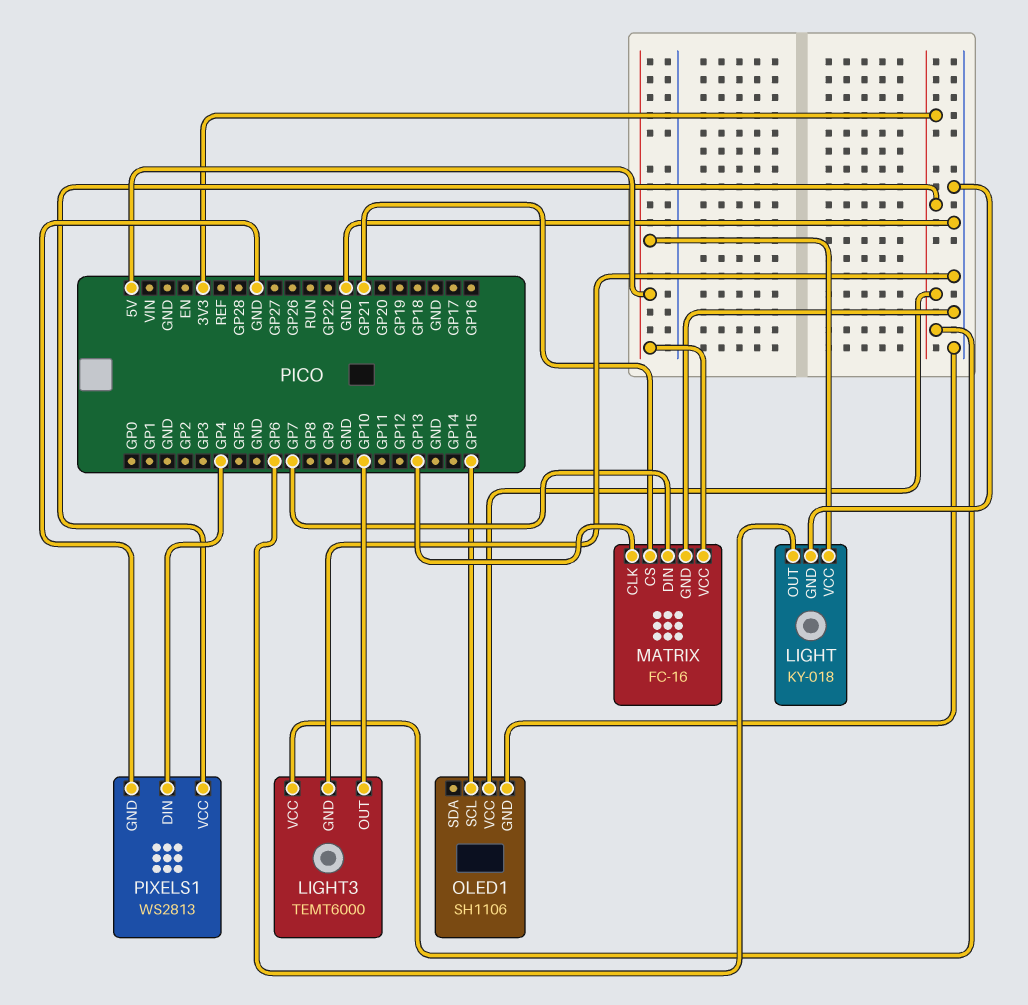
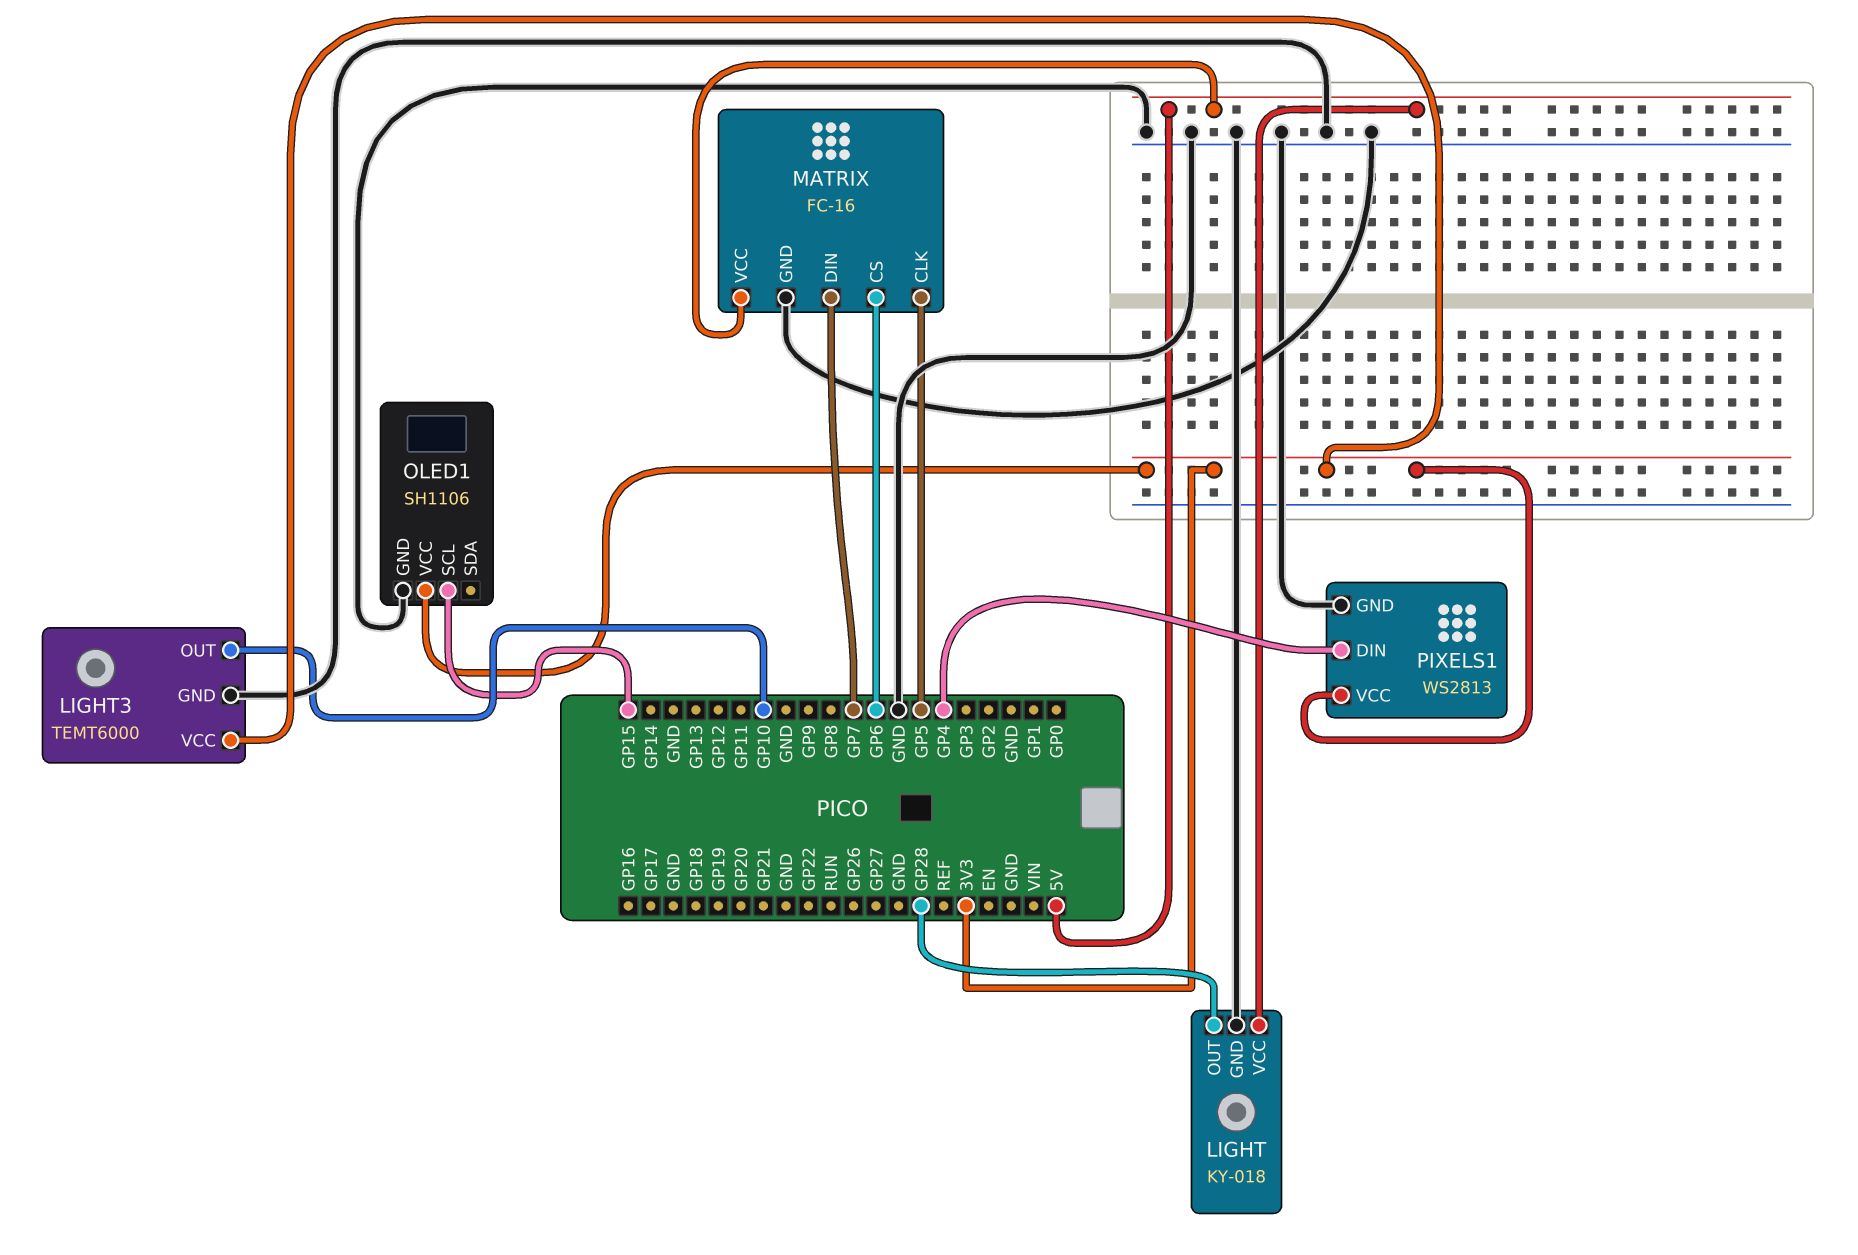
LIGHT pin OUT: GP6 -> GP28
MATRIX pin CLK: GP13 -> GP5
MATRIX pin CS: GP21 -> GP6

